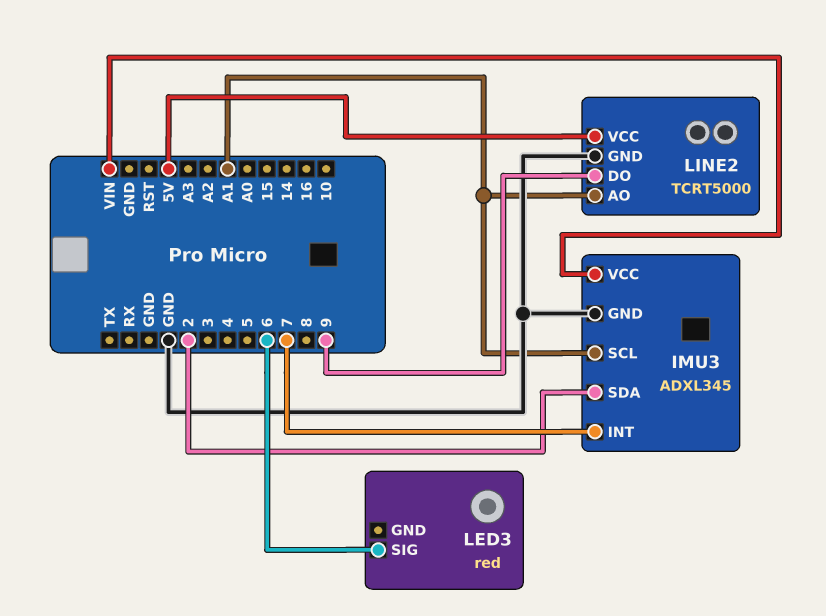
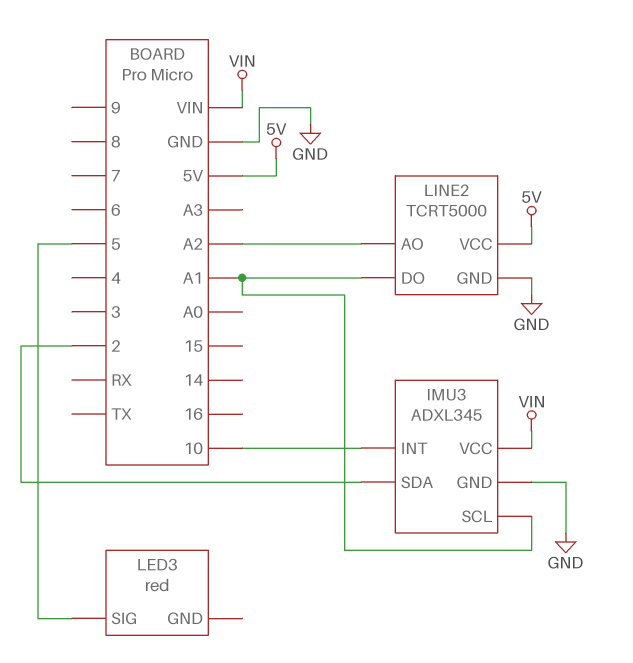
IMU3 pin INT: 7 -> 10
LED3 pin SIG: 6 -> 5
LINE2 pin AO: A1 -> A2
LINE2 pin DO: 9 -> A1

